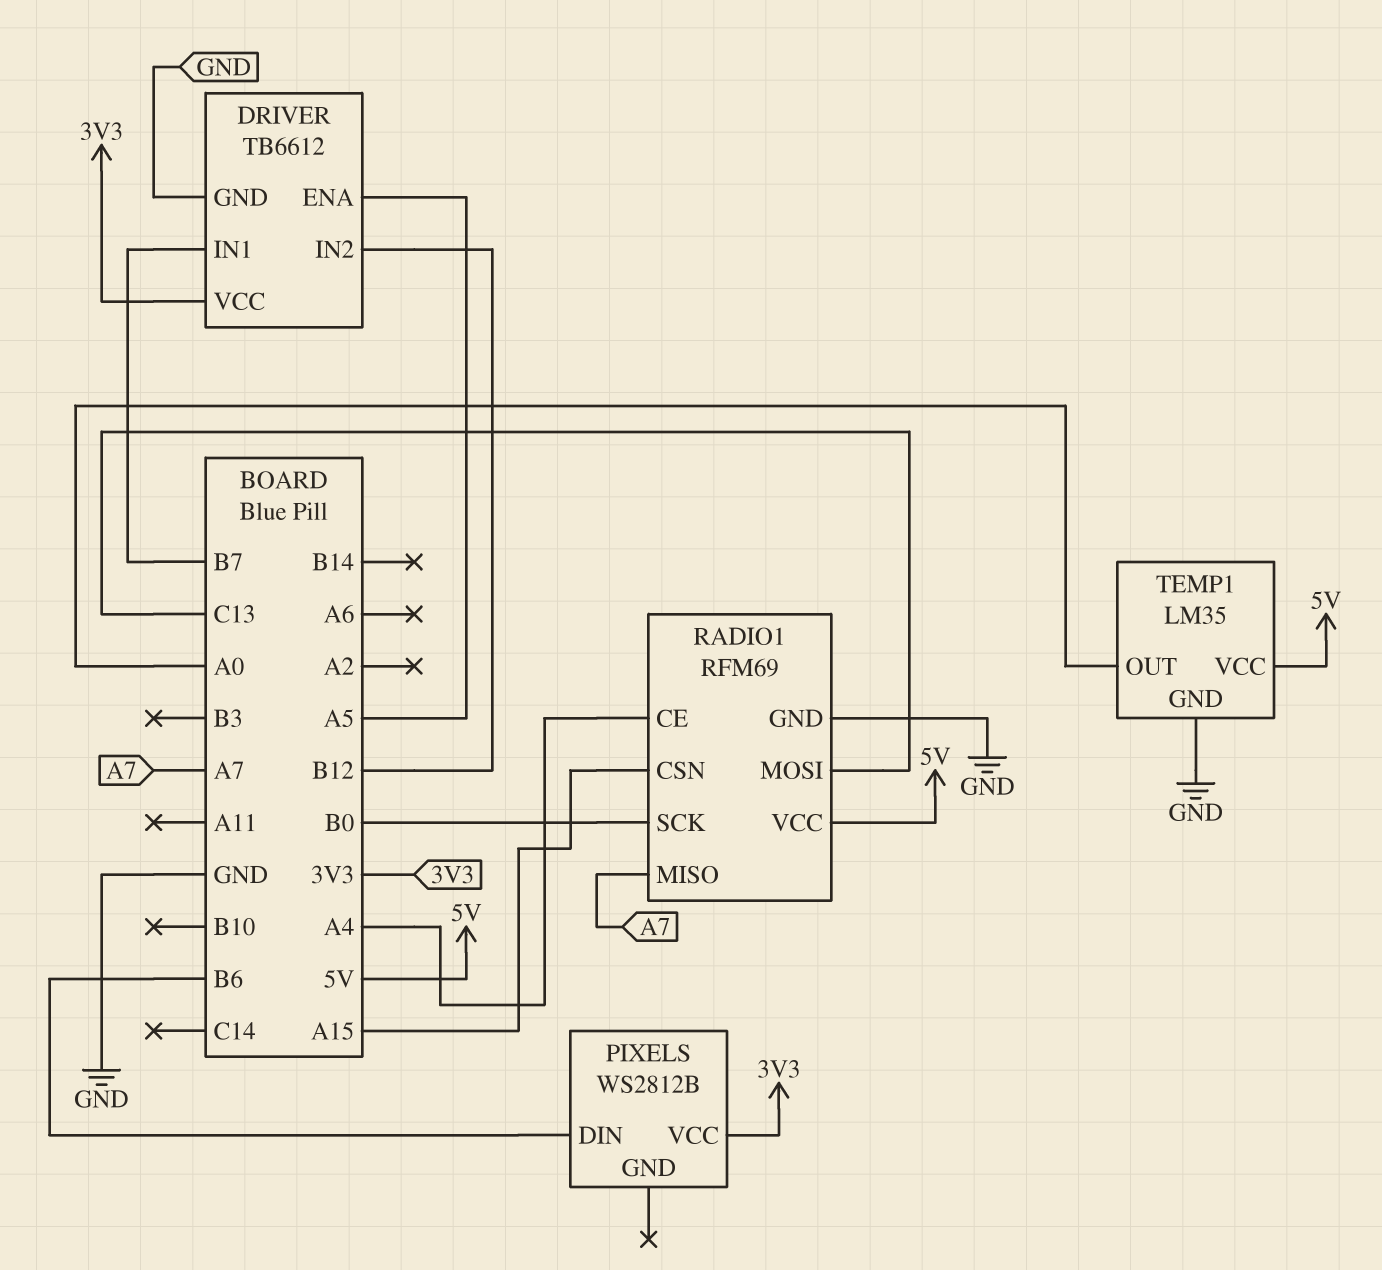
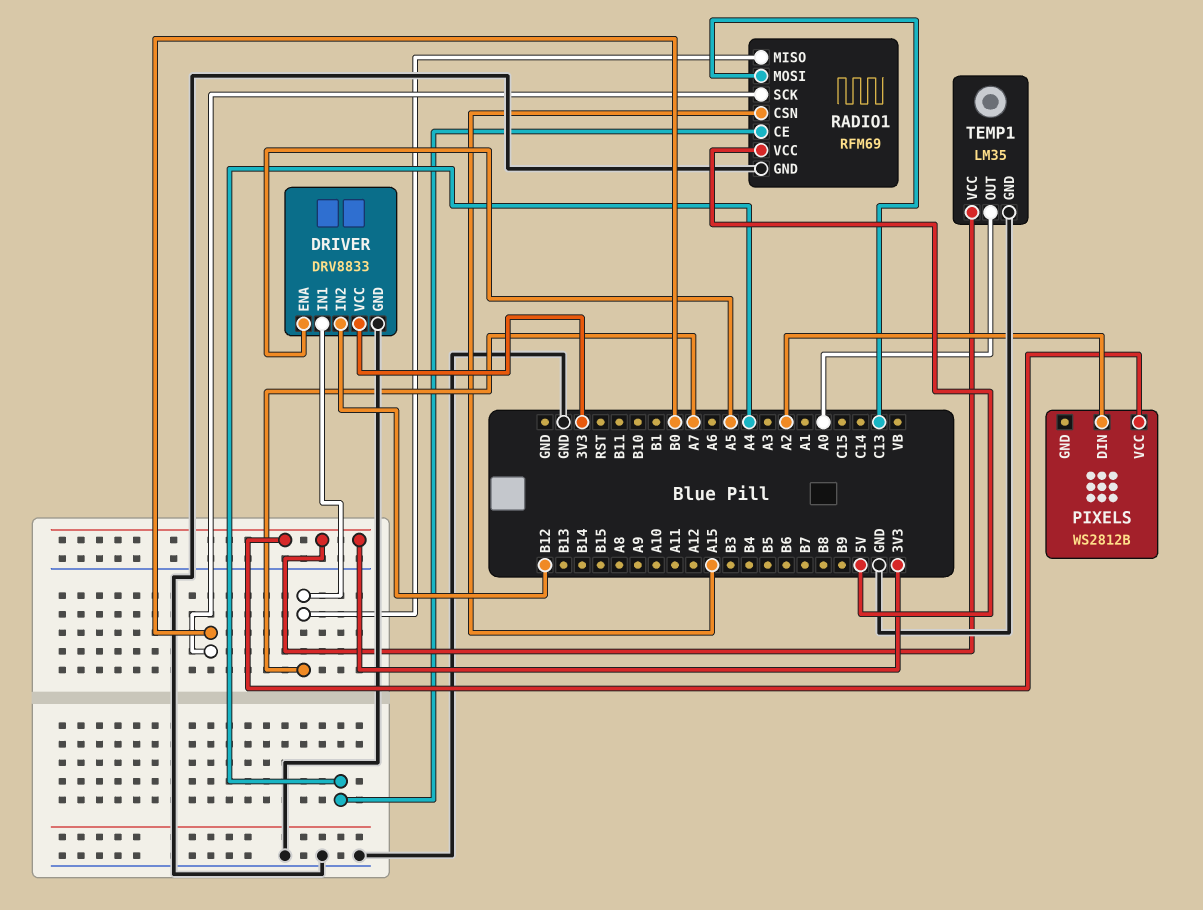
DRIVER: TB6612 -> DRV8833
DRIVER pin IN1: B7 -> A7
PIXELS pin DIN: B6 -> A2
TEMP1 pin VCC: 5V -> 3V3

